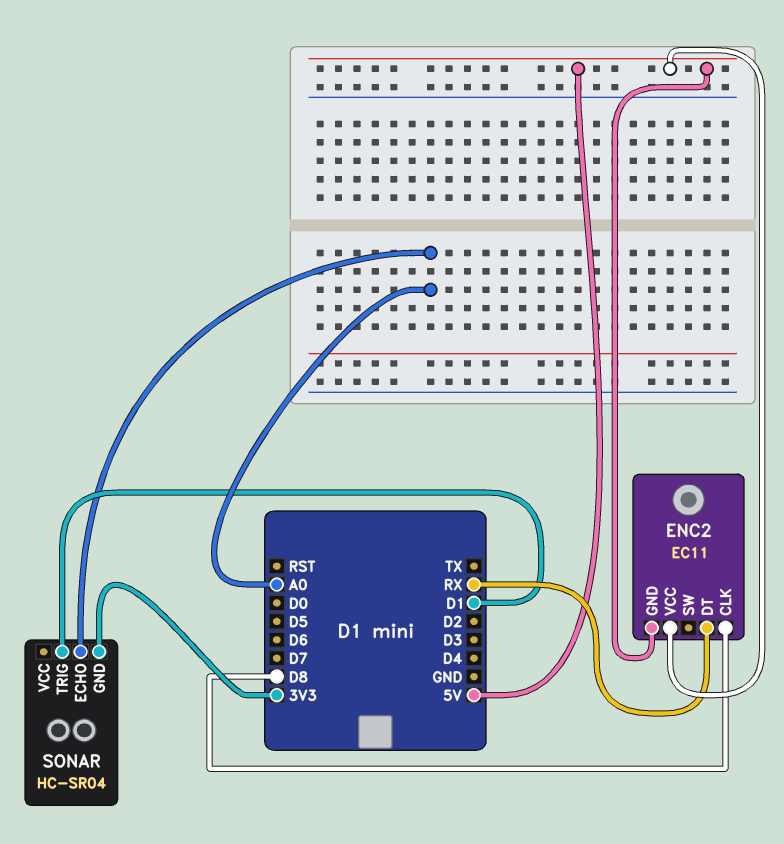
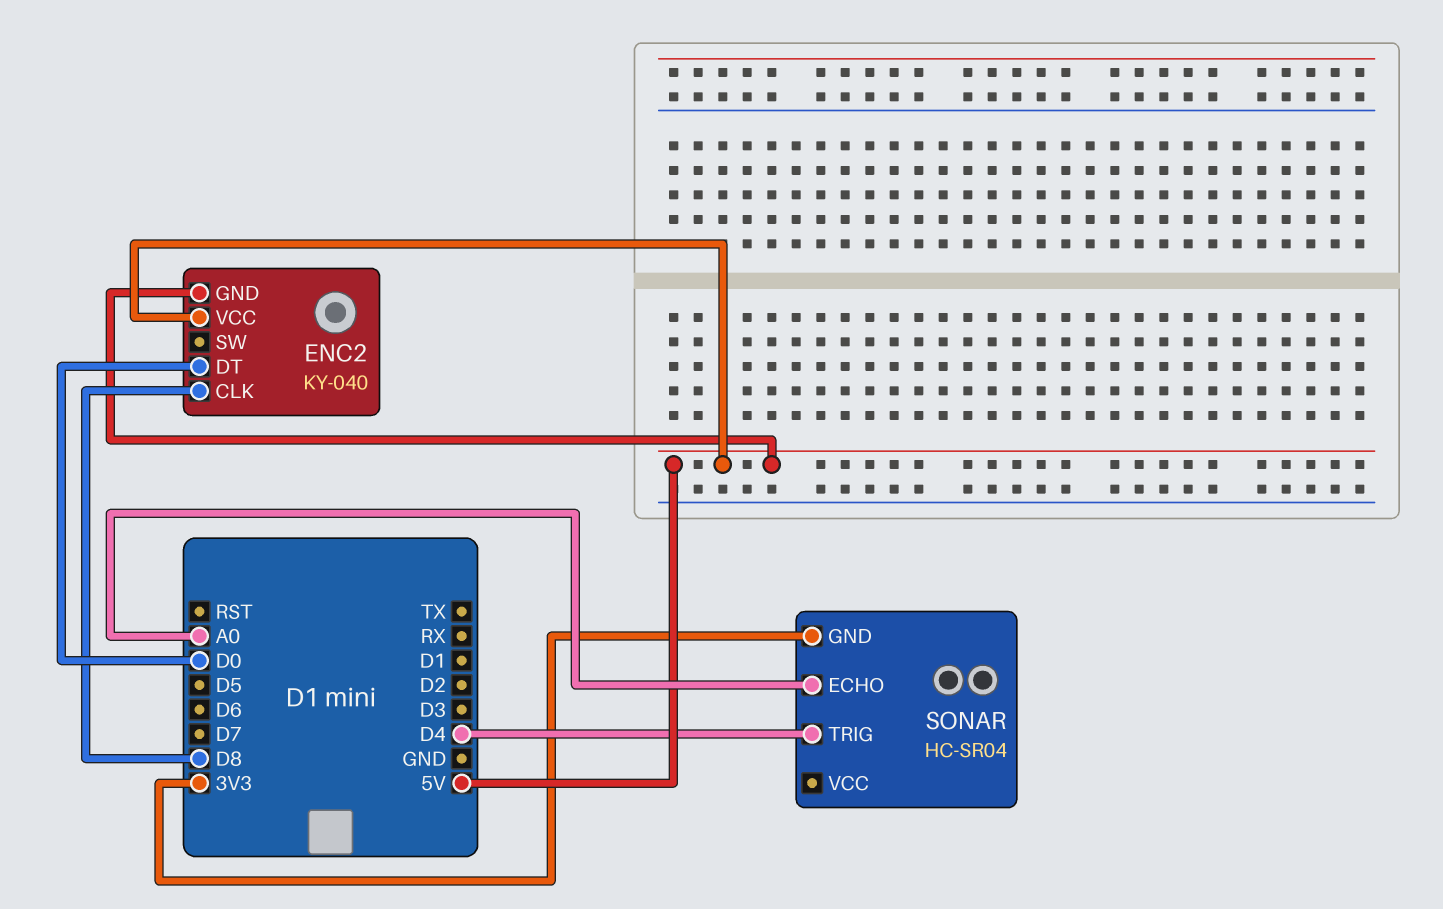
ENC2: EC11 -> KY-040
ENC2 pin DT: RX -> D0
SONAR pin TRIG: D1 -> D4

